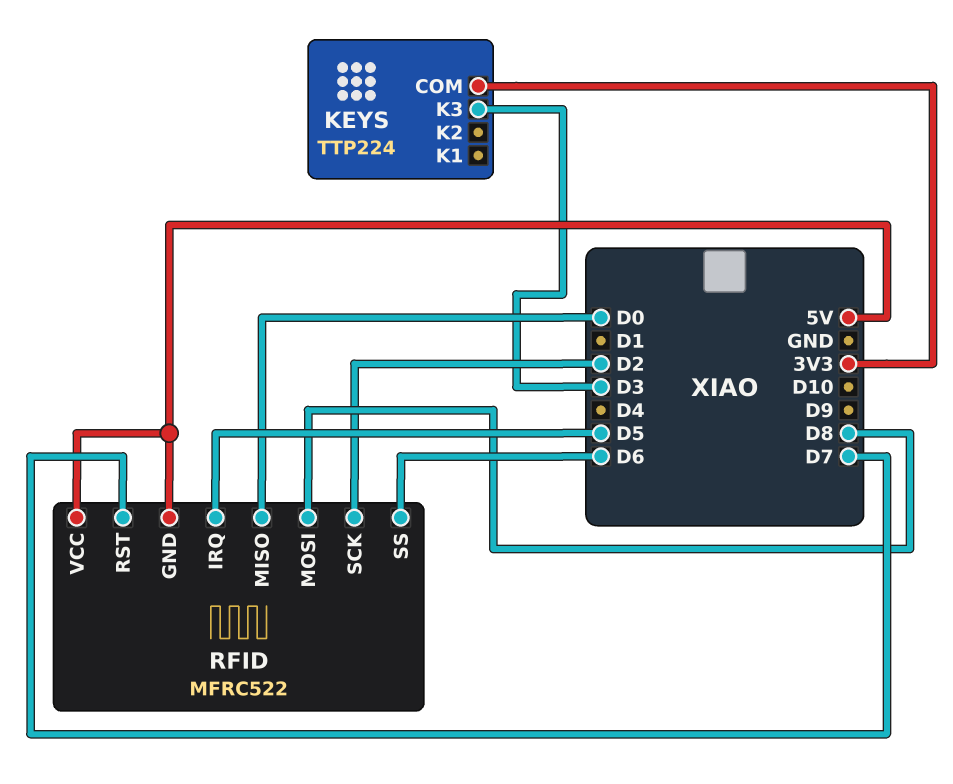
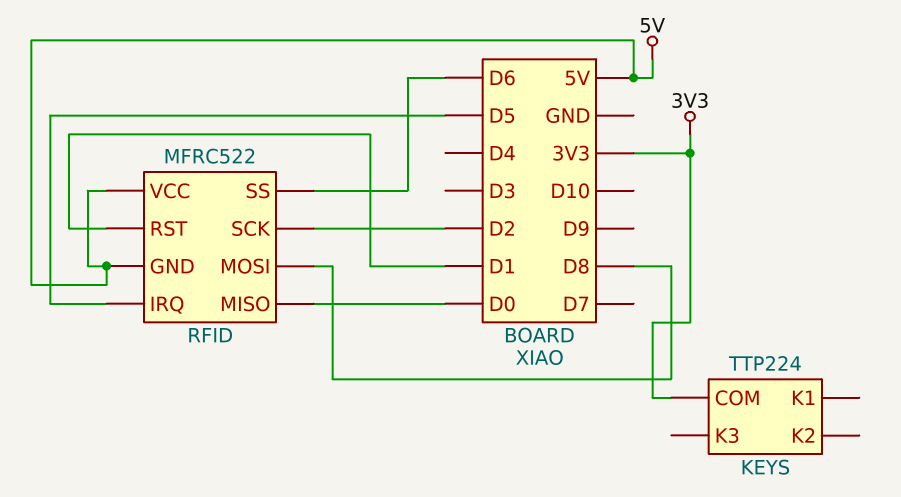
KEYS pin K3: D3 -> none
RFID pin RST: D7 -> D1

